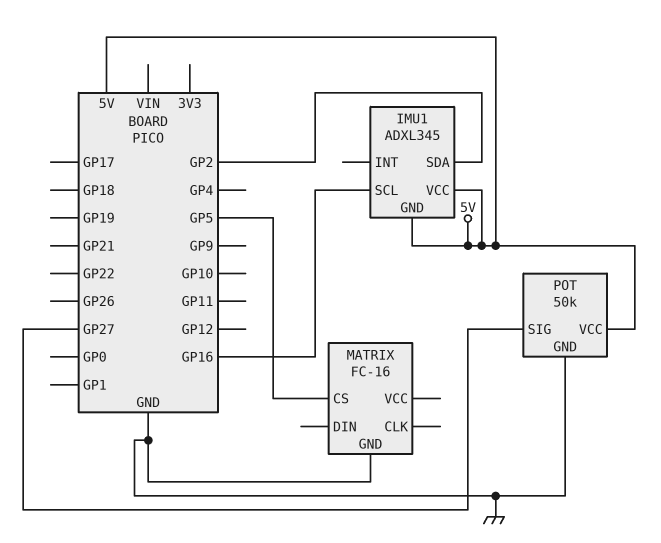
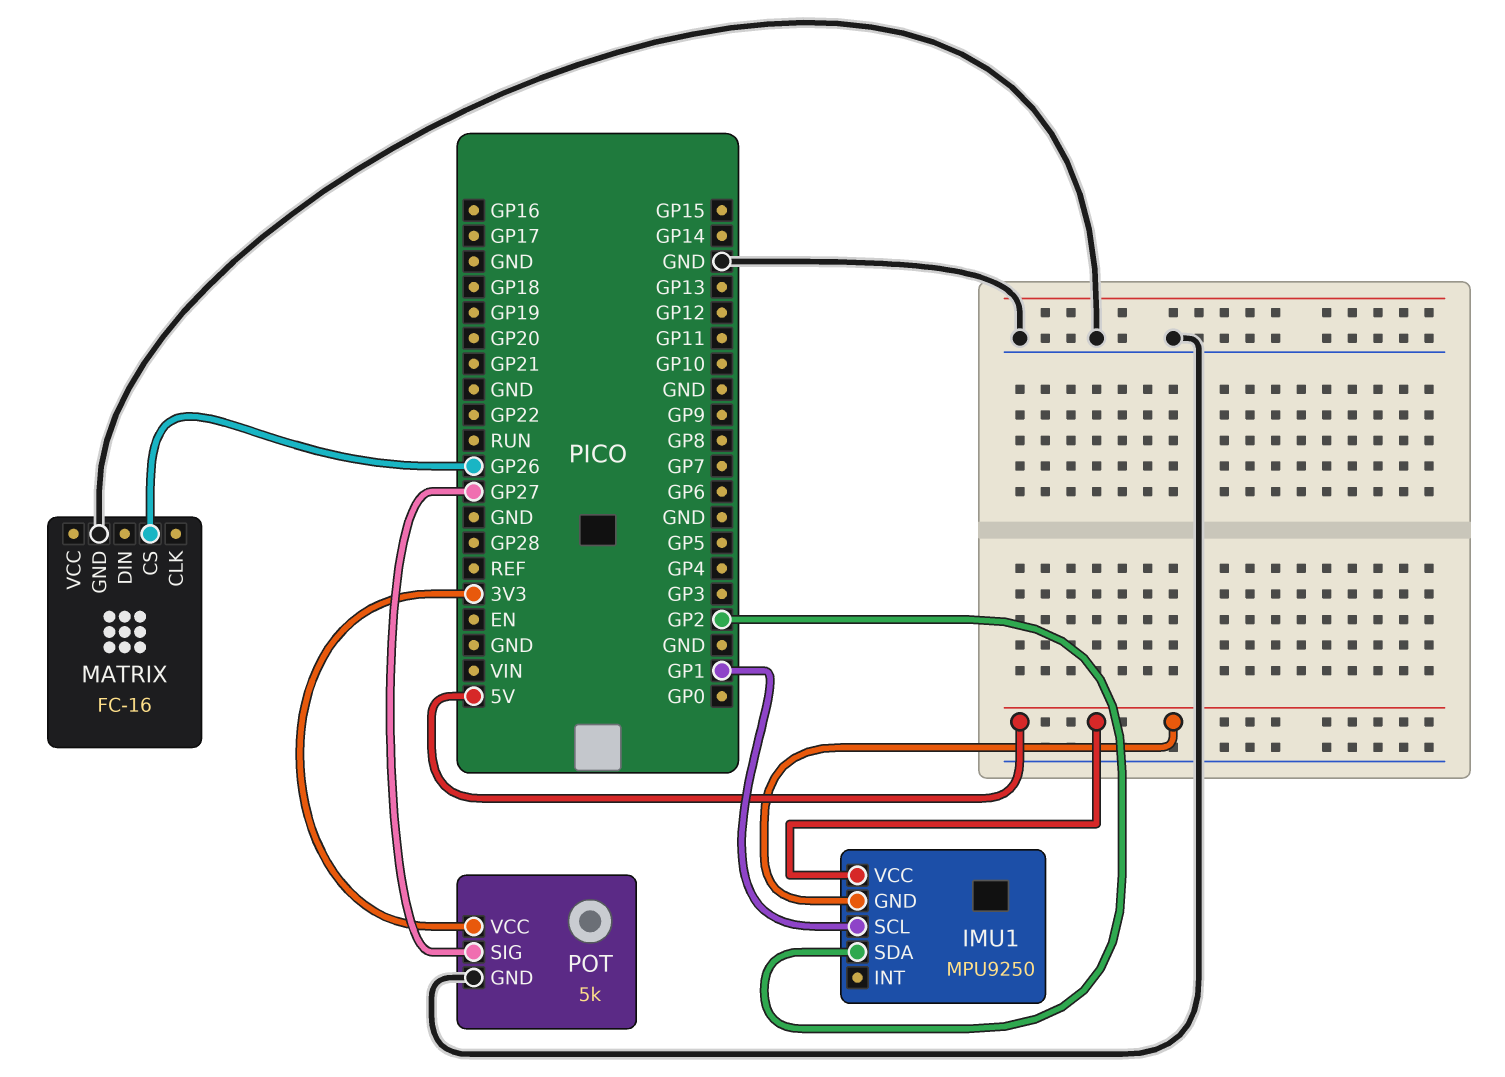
IMU1: ADXL345 -> MPU9250
IMU1 pin SCL: GP16 -> GP1
MATRIX pin CS: GP5 -> GP26
POT: 50k -> 5k
POT pin VCC: 5V -> 3V3

